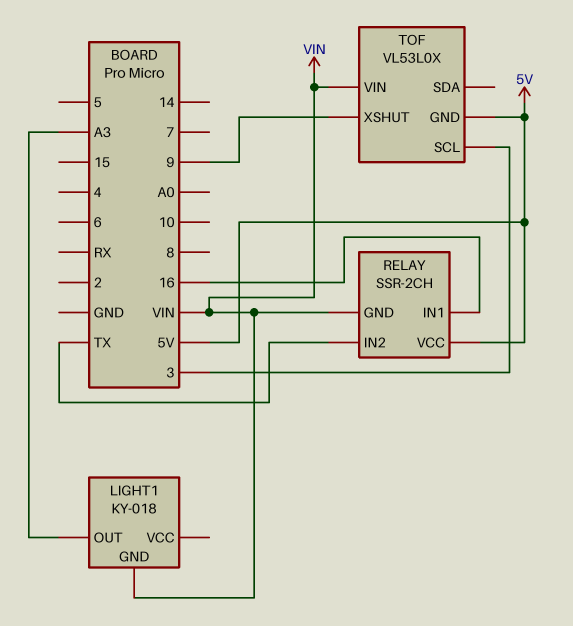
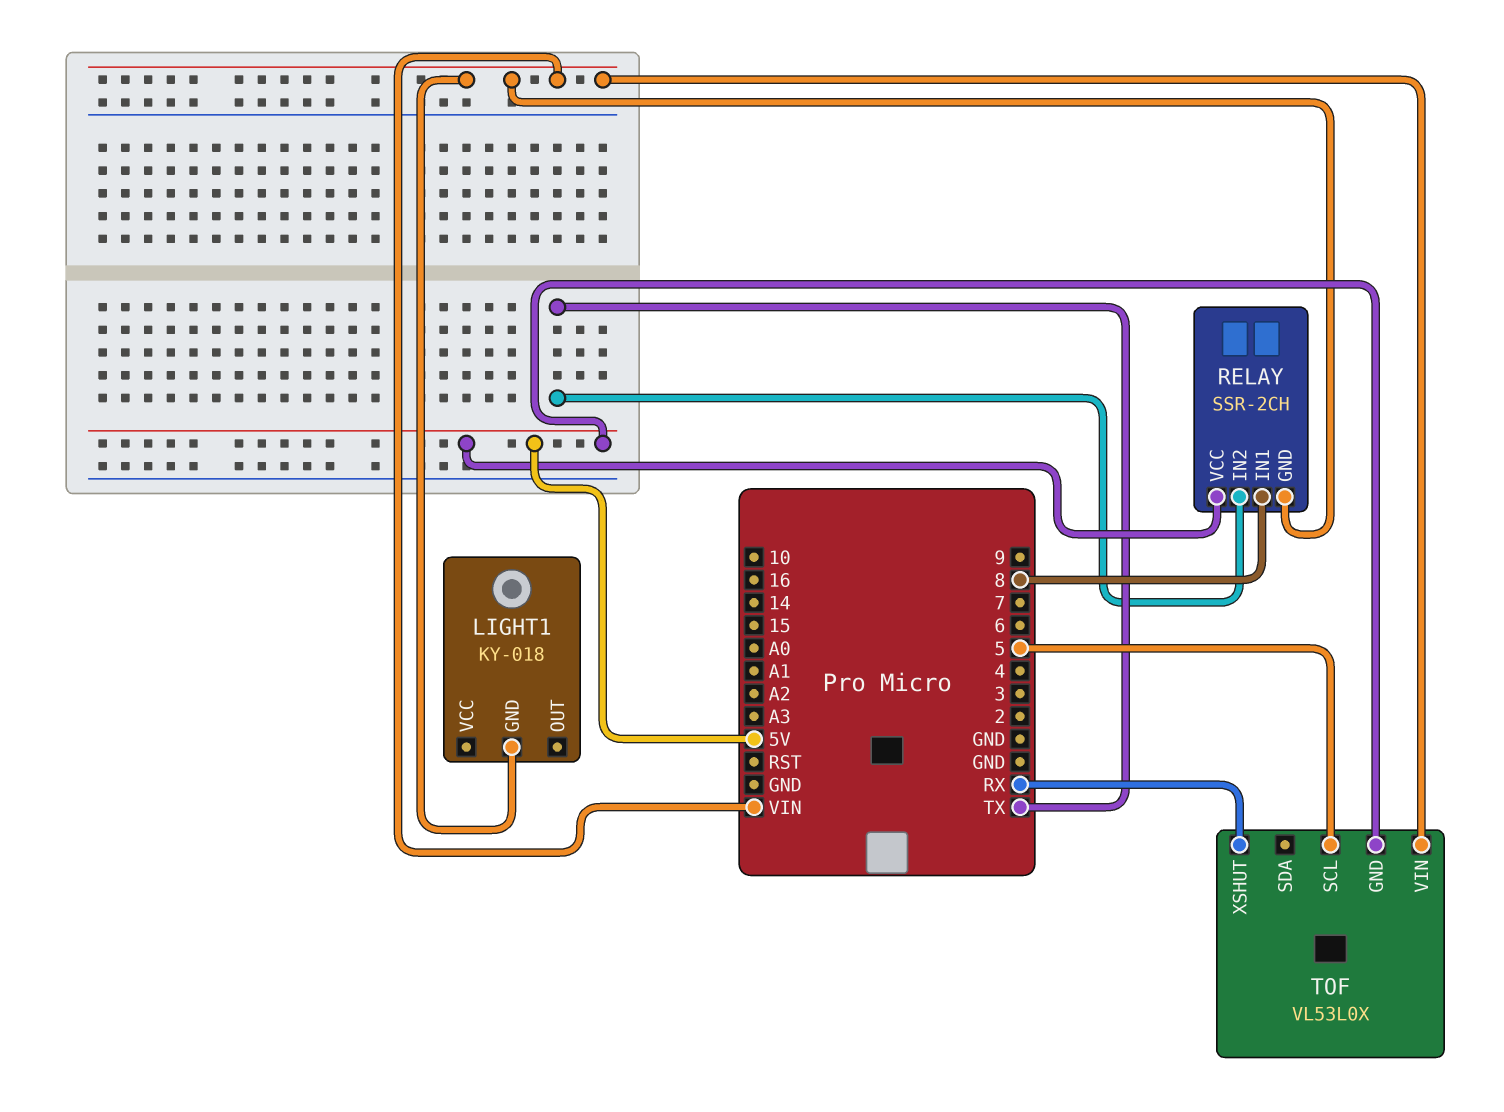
LIGHT1 pin OUT: A3 -> none
RELAY pin IN1: 16 -> 8
TOF pin SCL: 3 -> 5
TOF pin XSHUT: 9 -> RX

